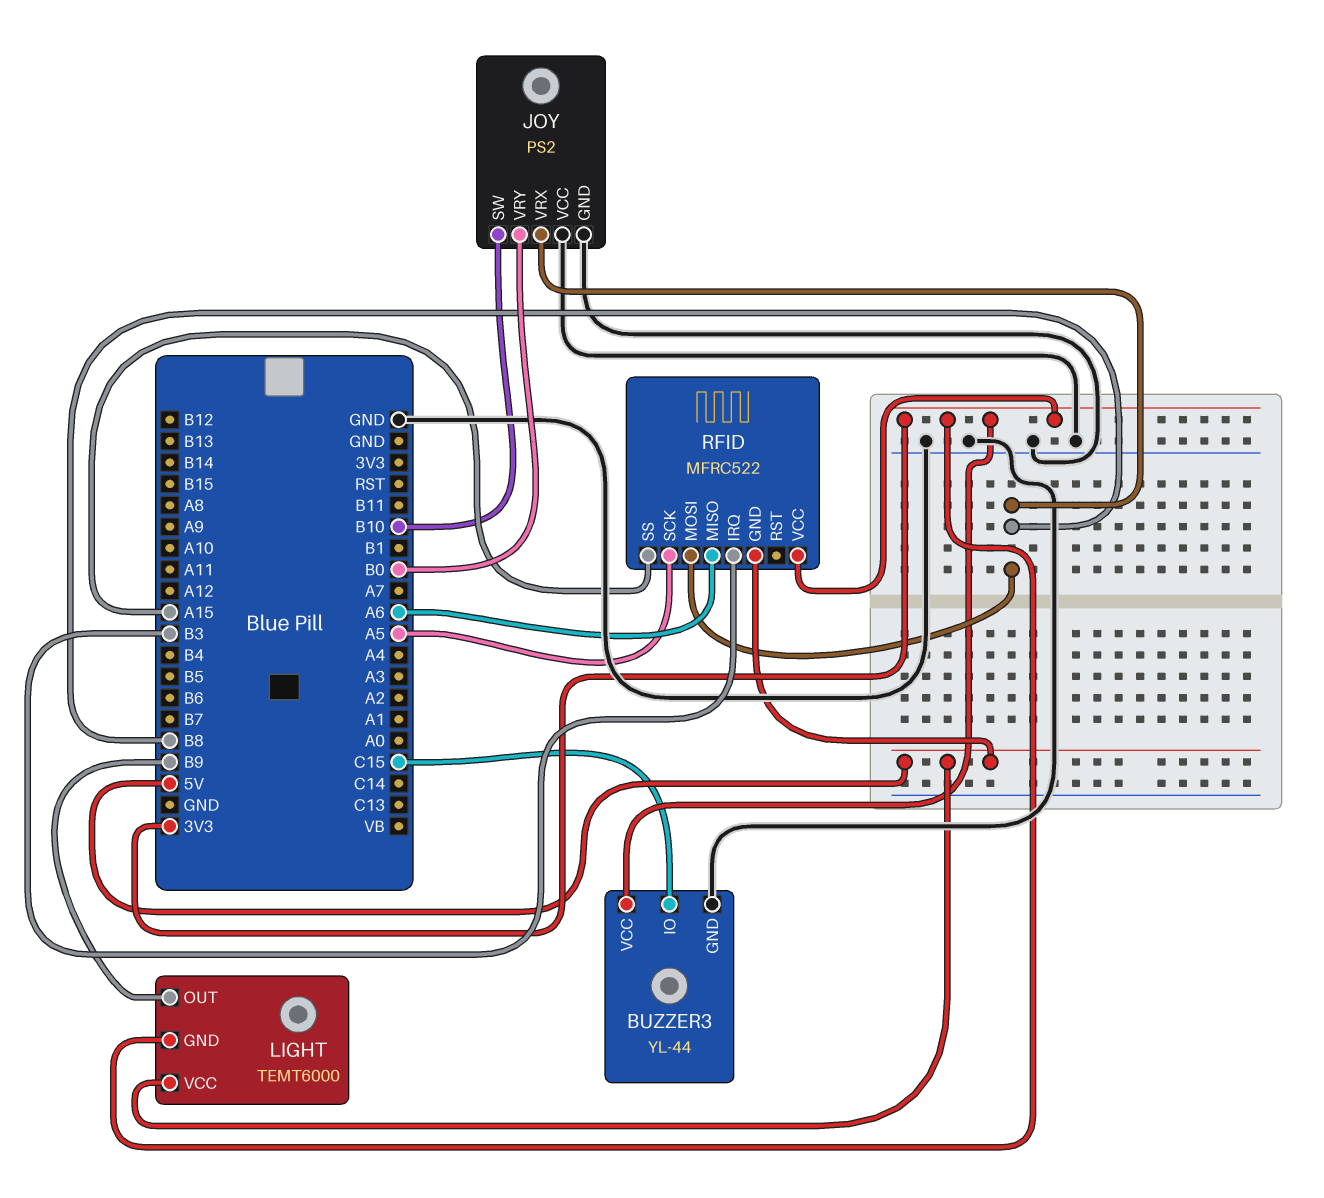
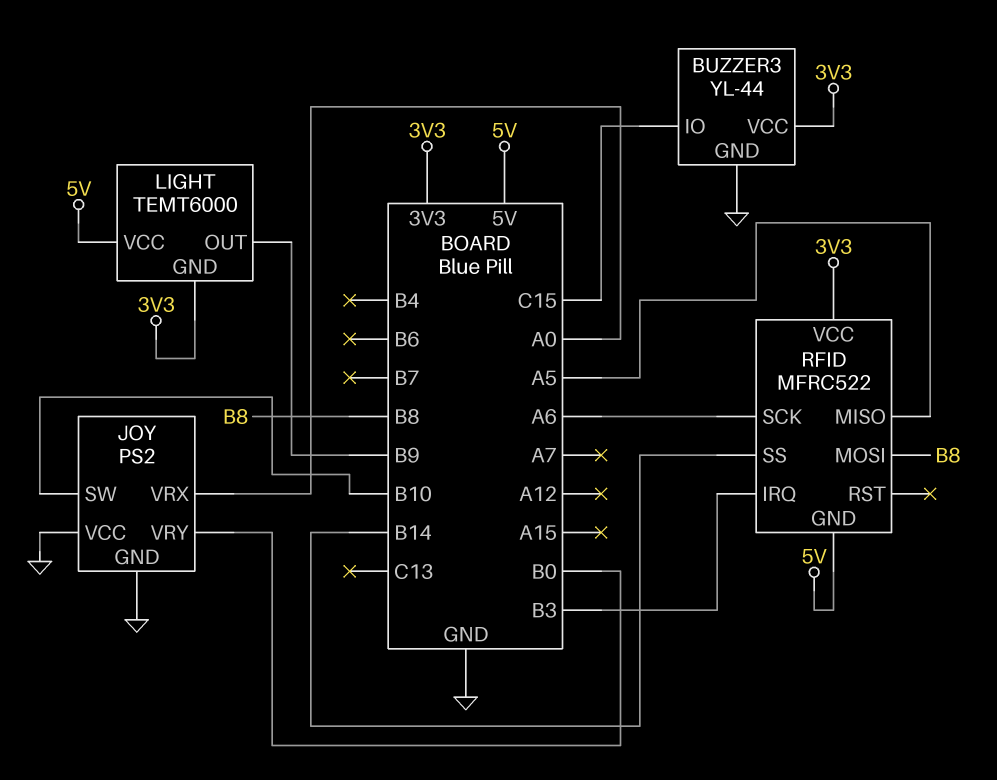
JOY pin VRX: B8 -> A0
RFID pin MISO: A6 -> A5
RFID pin SCK: A5 -> A6
RFID pin SS: A15 -> B14

